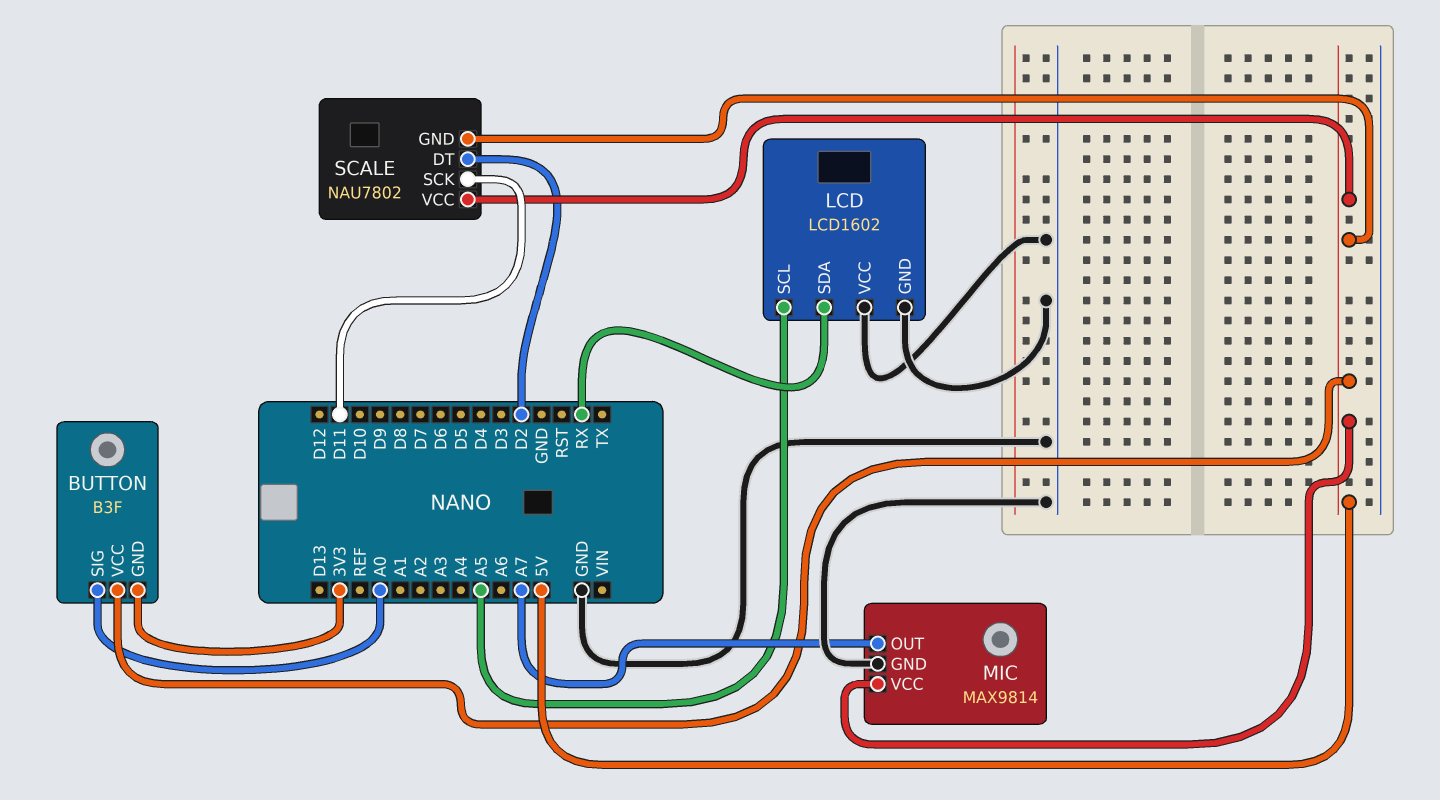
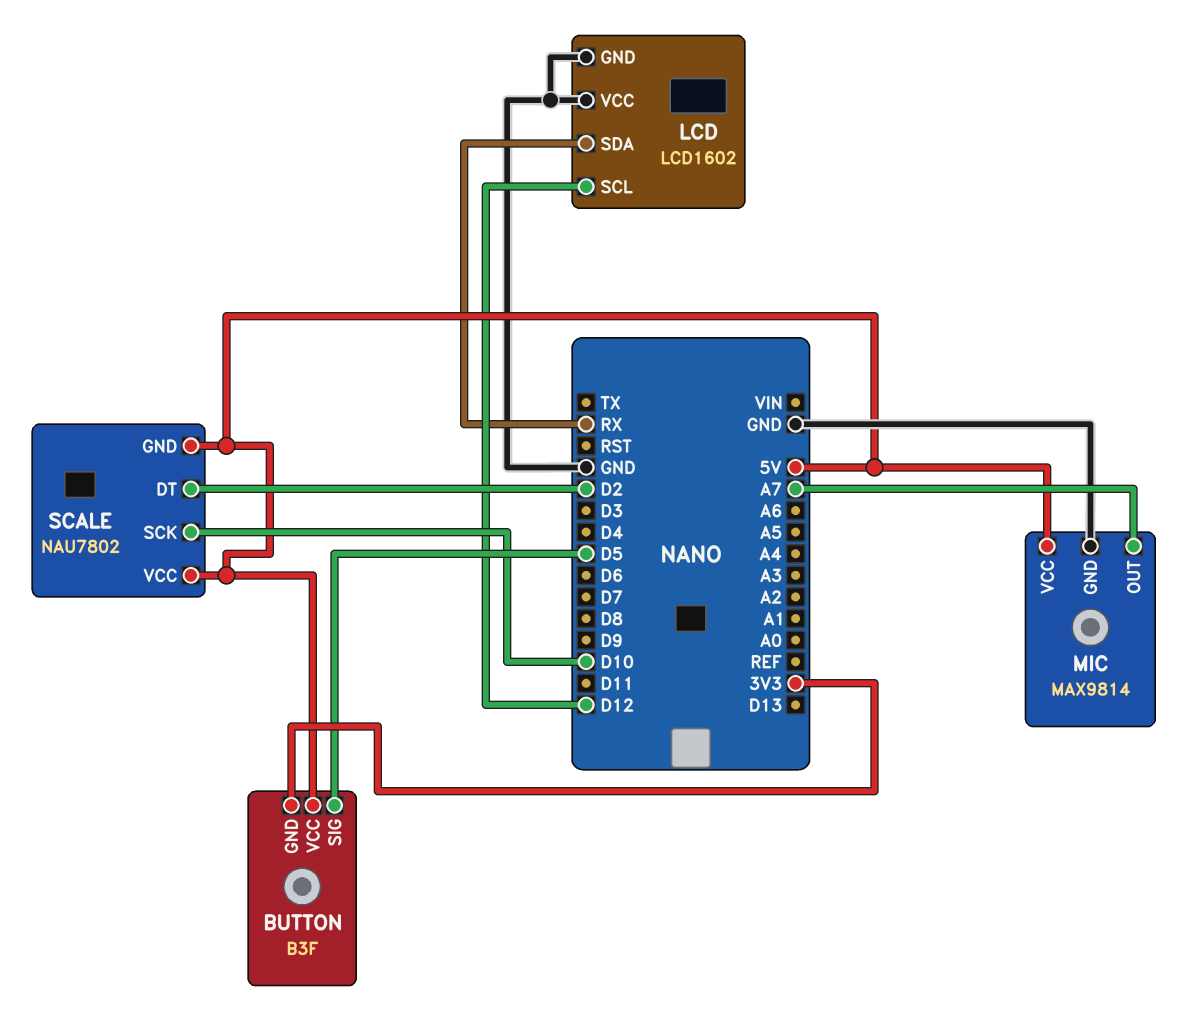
BUTTON pin SIG: A0 -> D5
LCD pin SCL: A5 -> D12
SCALE pin SCK: D11 -> D10

